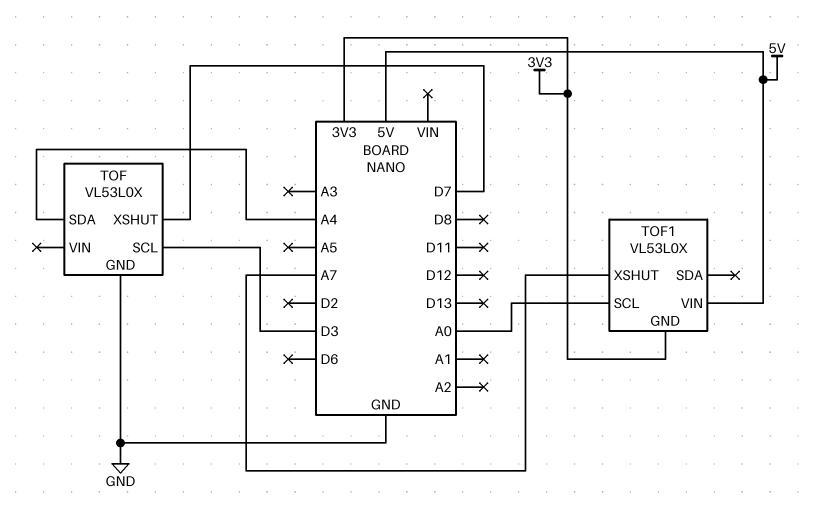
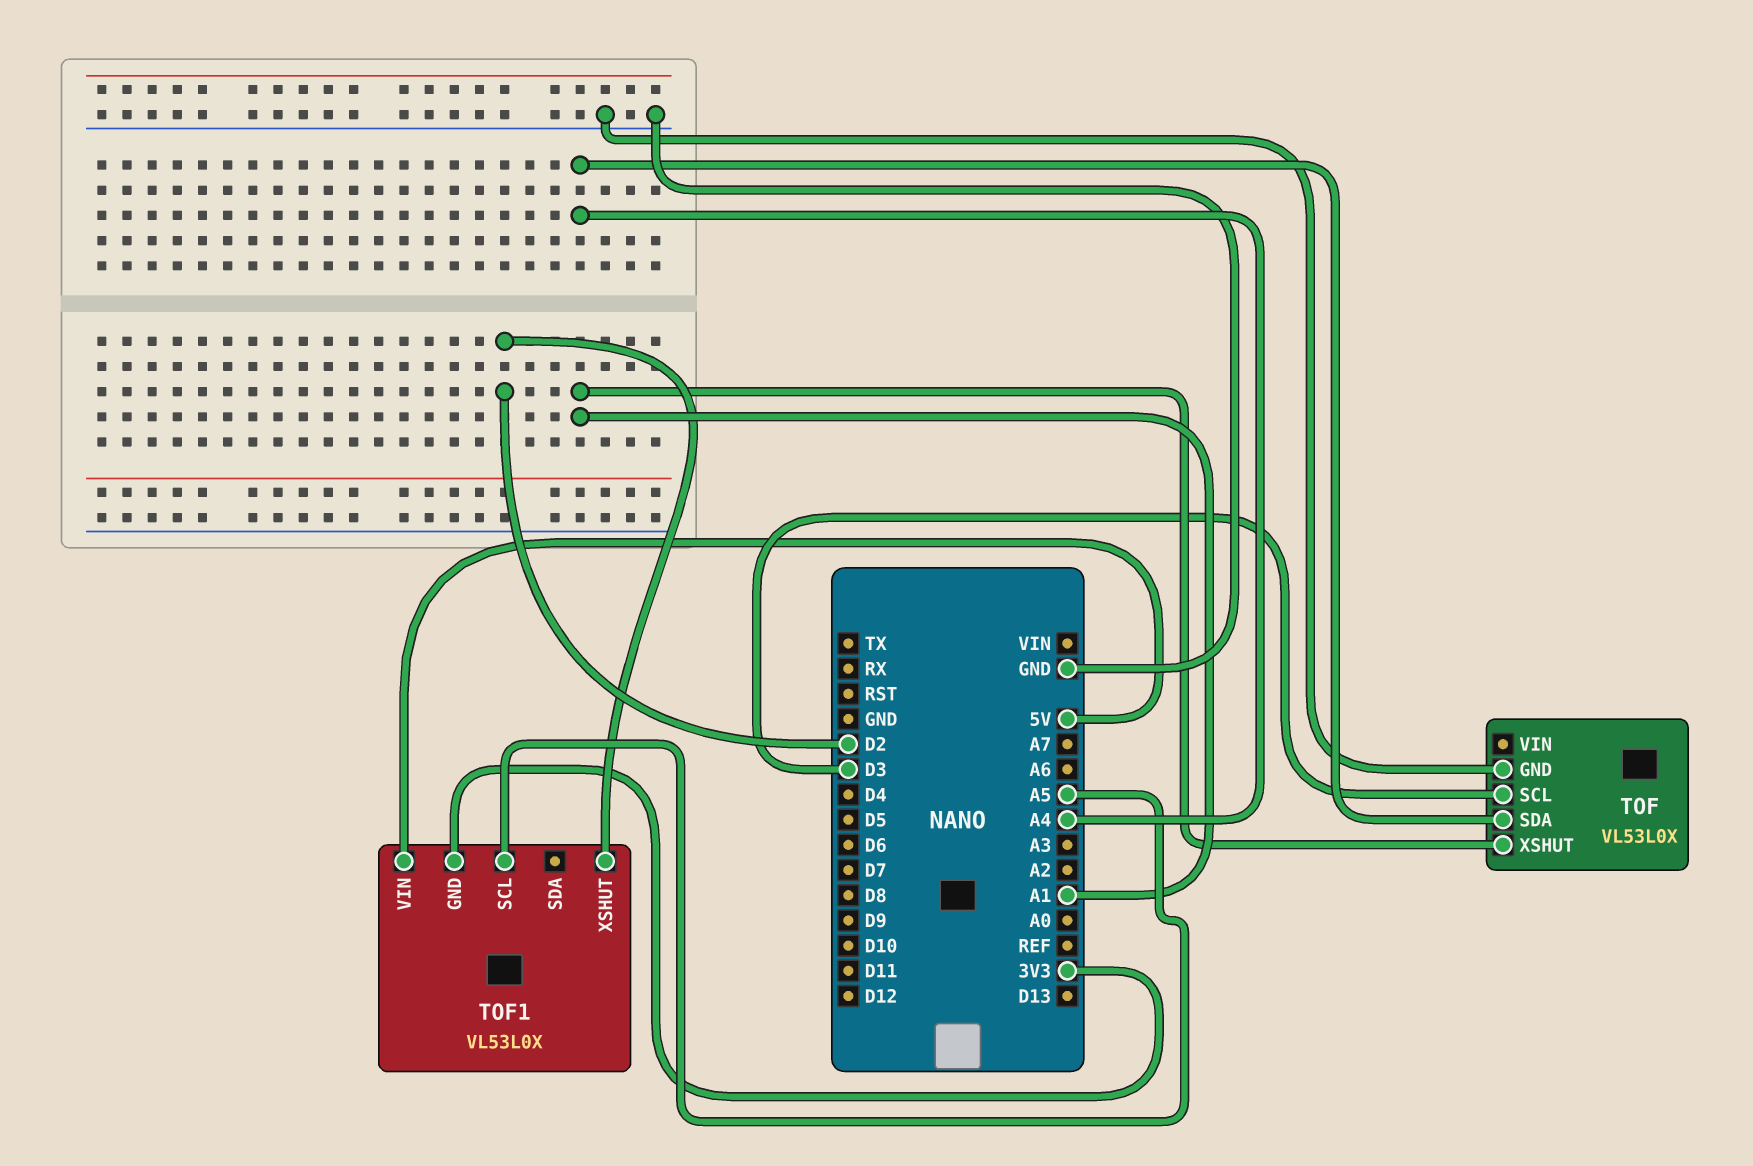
TOF pin XSHUT: D7 -> A1
TOF1 pin SCL: A0 -> A5
TOF1 pin XSHUT: A7 -> D2

